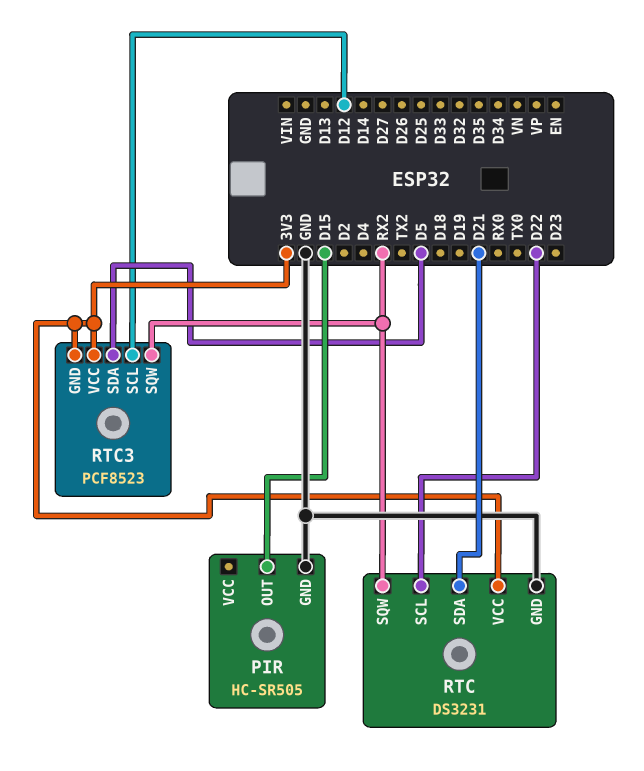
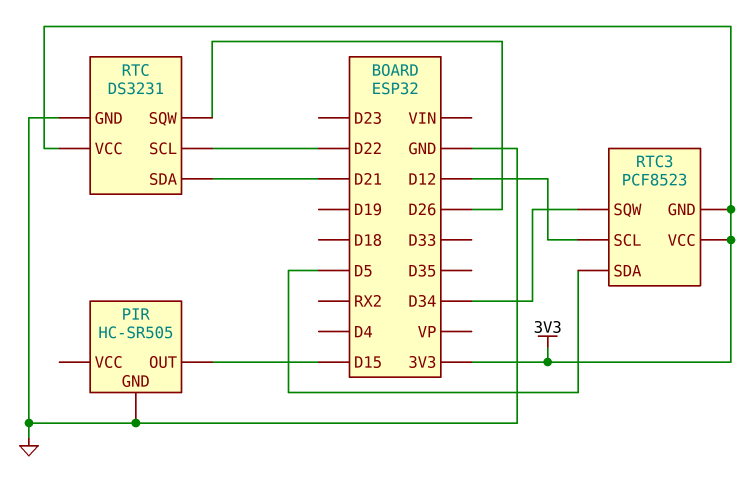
RTC pin SQW: RX2 -> D26
RTC3 pin SQW: RX2 -> D34

